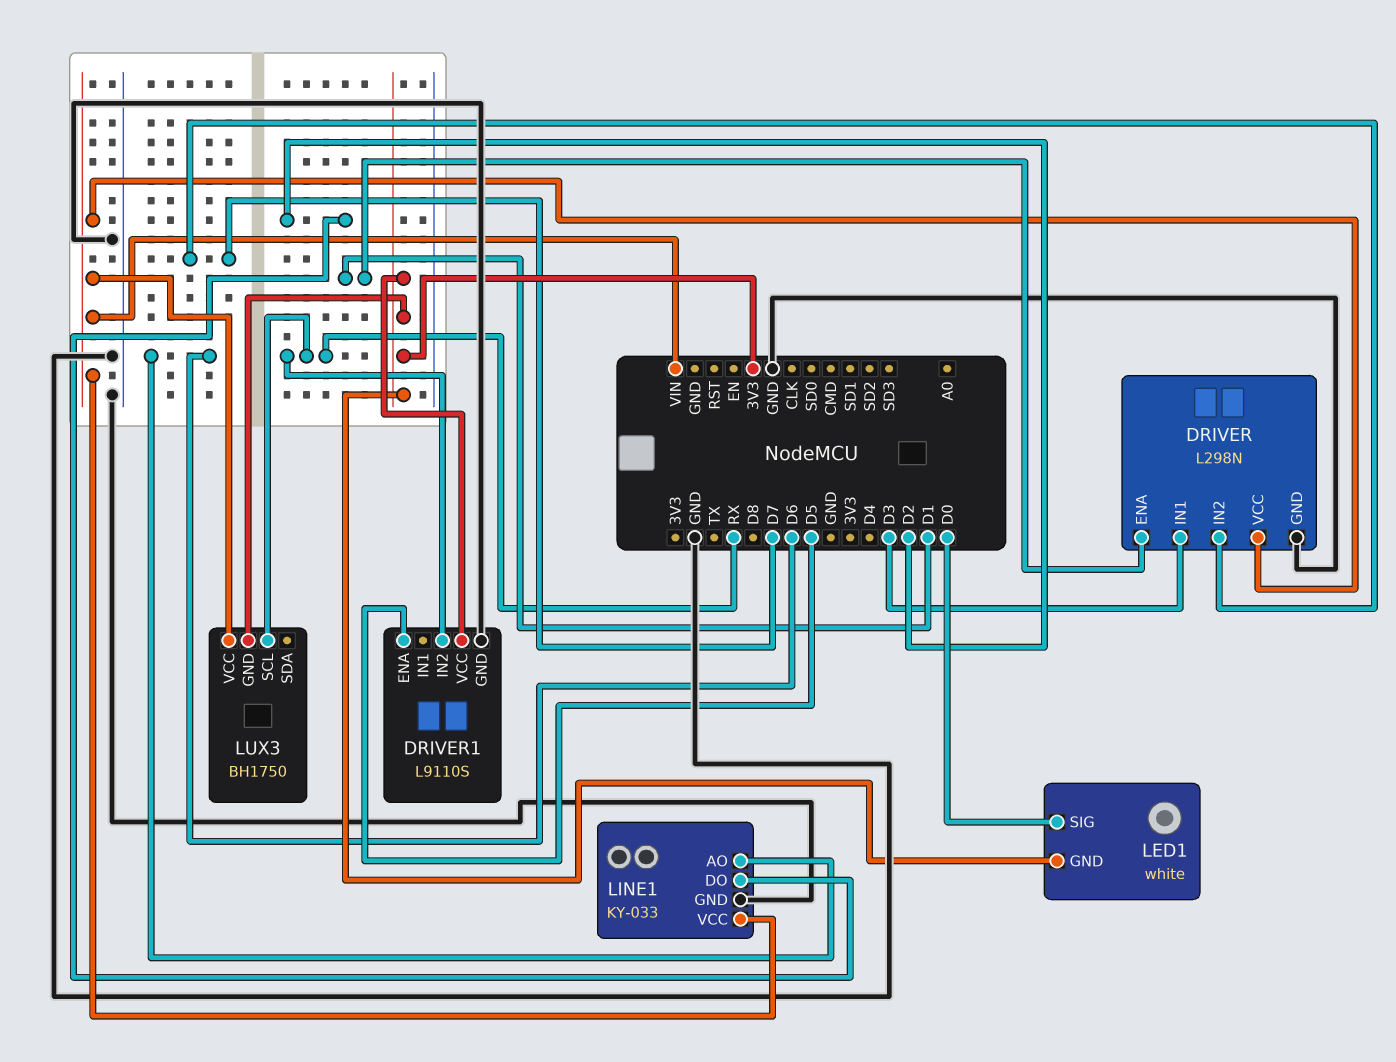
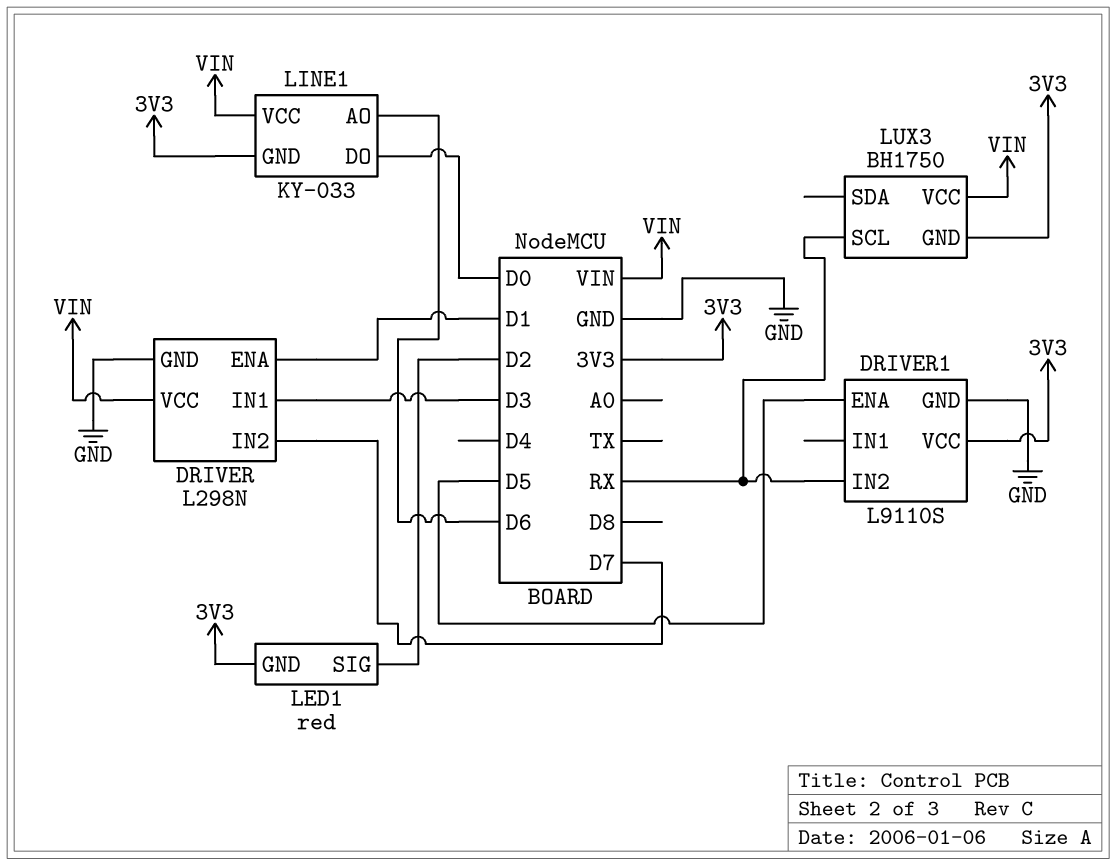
LED1: white -> red
LED1 pin SIG: D0 -> D2
LINE1 pin DO: D2 -> D0
LINE1 pin GND: GND -> 3V3

